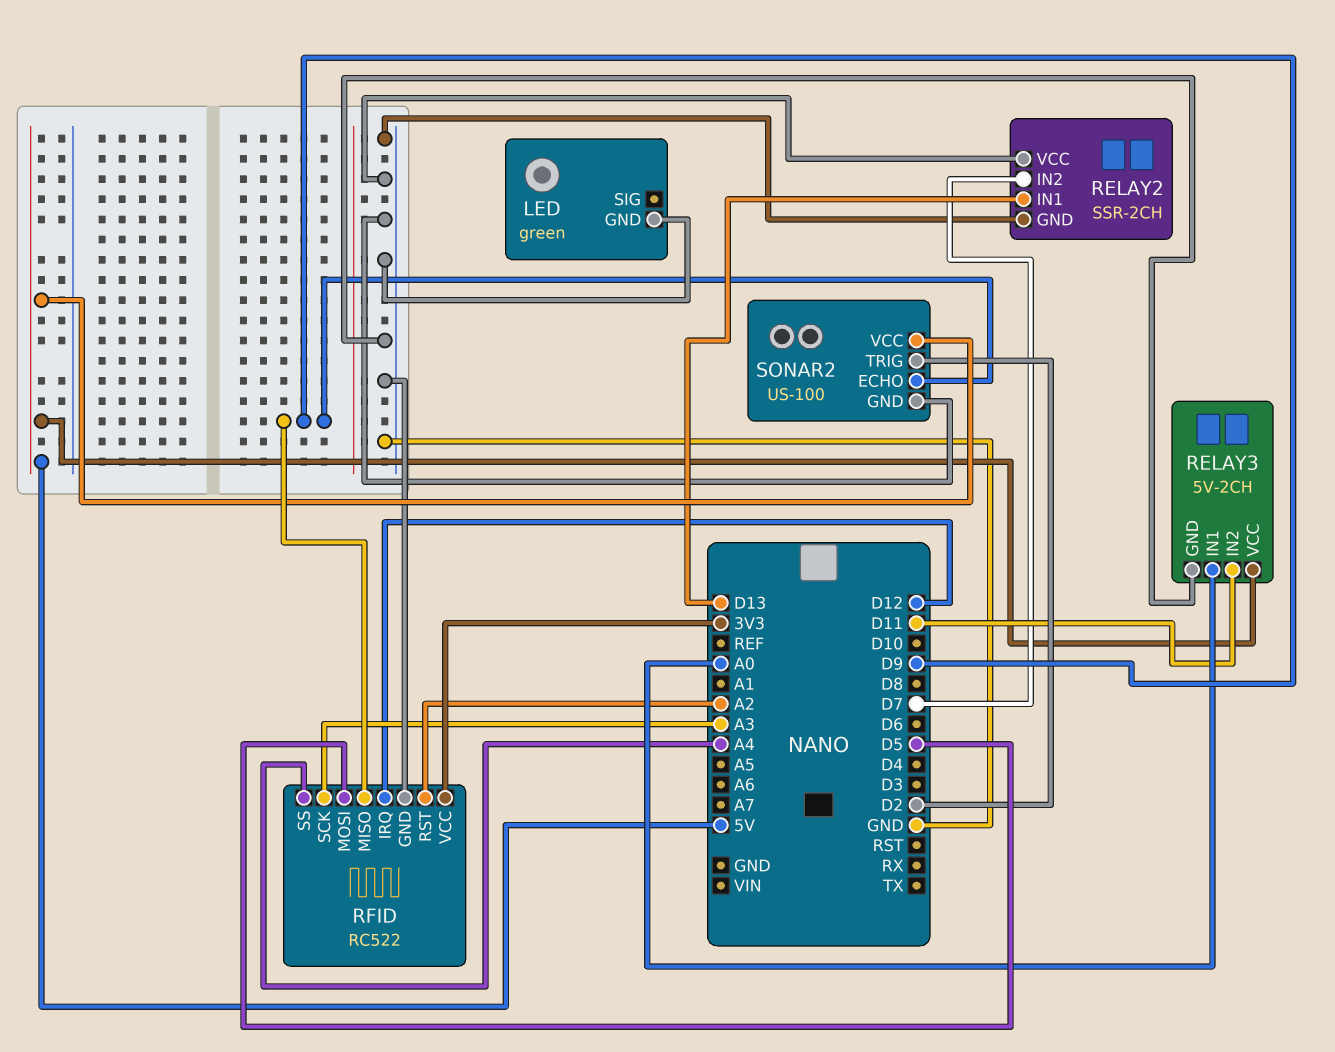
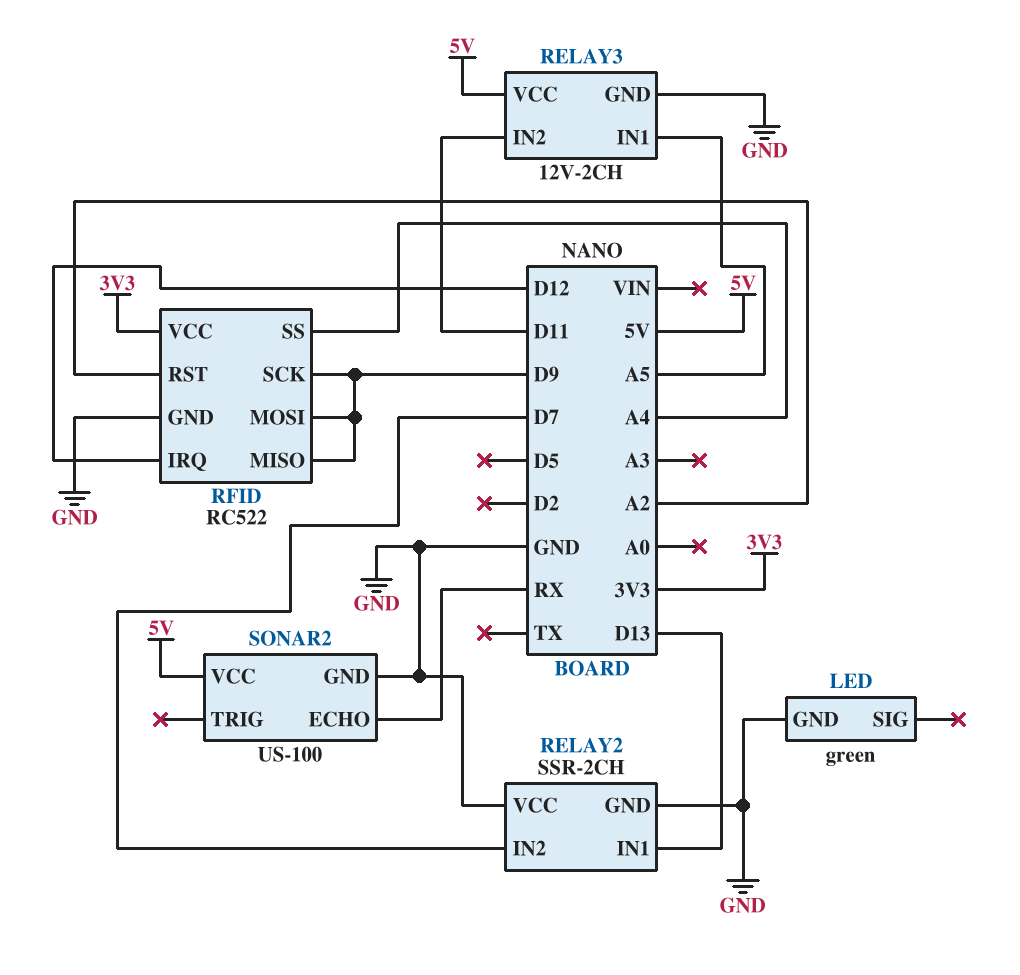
RELAY3: 5V-2CH -> 12V-2CH
RELAY3 pin IN1: A0 -> A5
RFID pin MOSI: D5 -> D9
RFID pin SCK: A3 -> D9
SONAR2 pin ECHO: D9 -> RX
SONAR2 pin TRIG: D2 -> none

